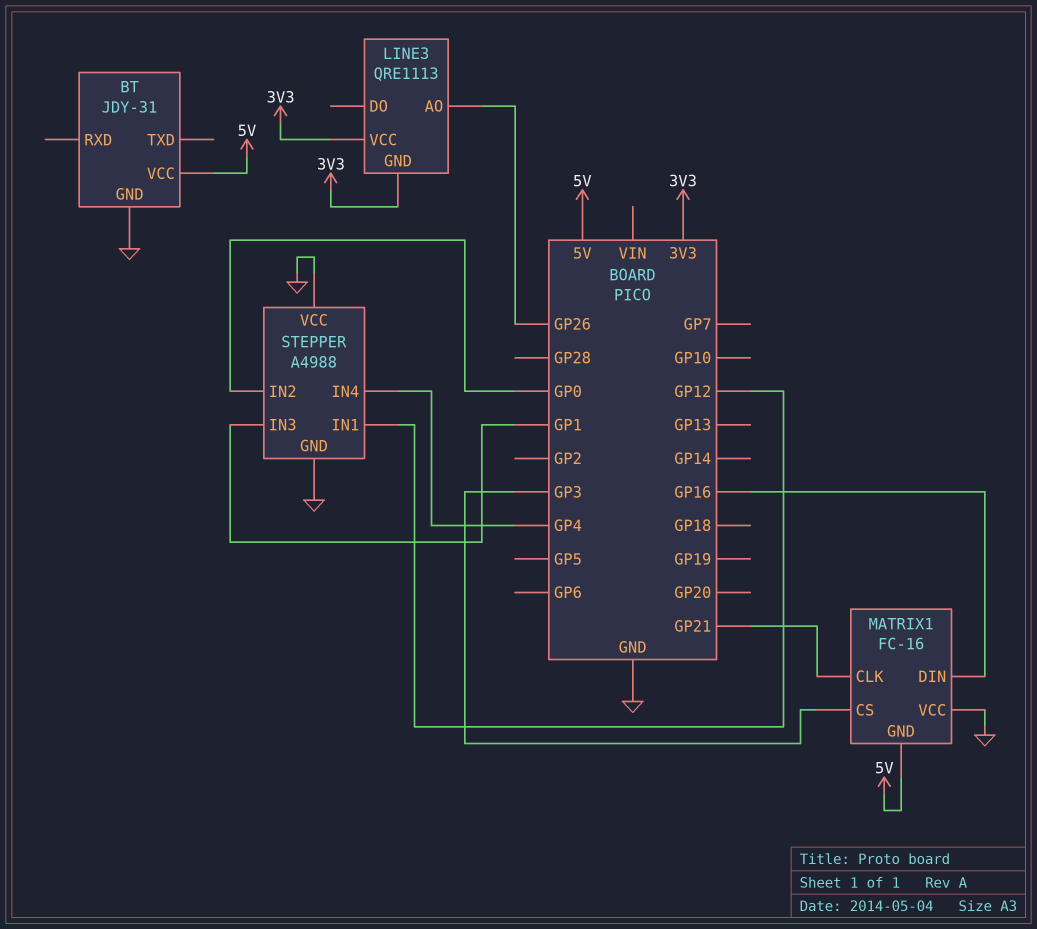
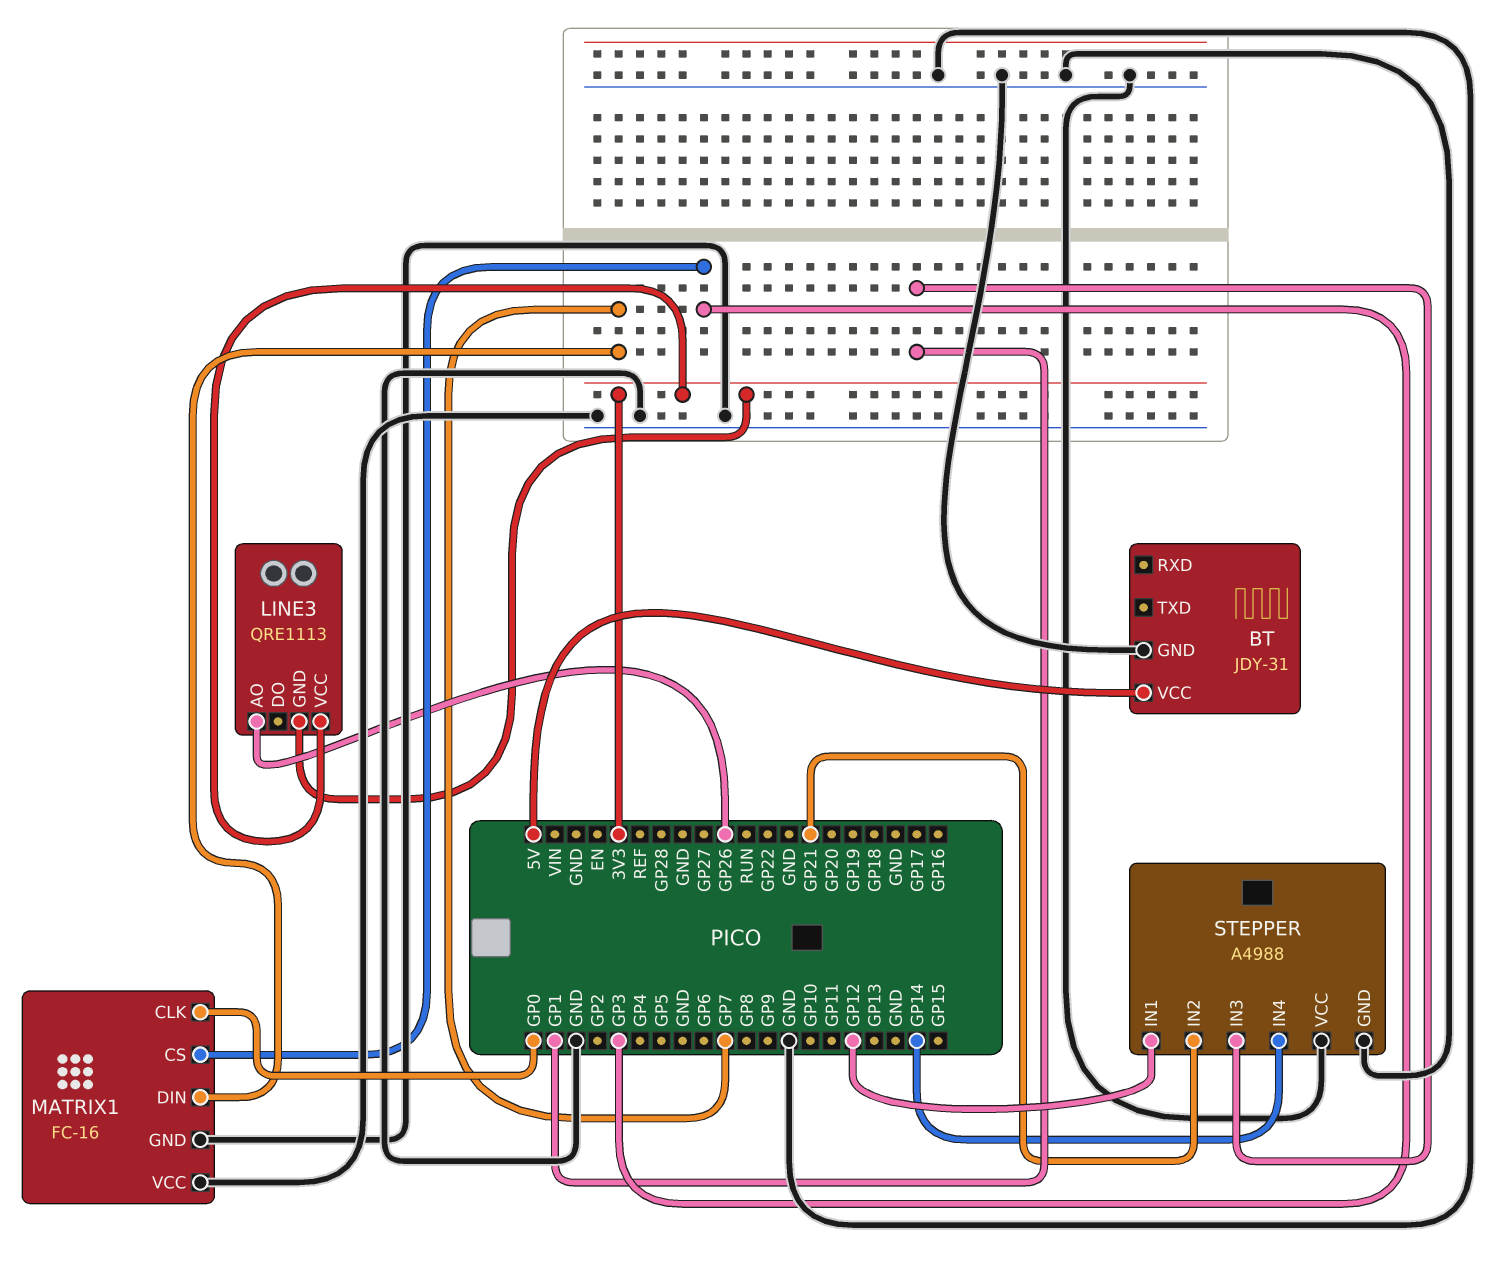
MATRIX1 pin CLK: GP21 -> GP0
MATRIX1 pin DIN: GP16 -> GP7
MATRIX1 pin GND: 5V -> GND
STEPPER pin IN2: GP0 -> GP21
STEPPER pin IN4: GP4 -> GP14

